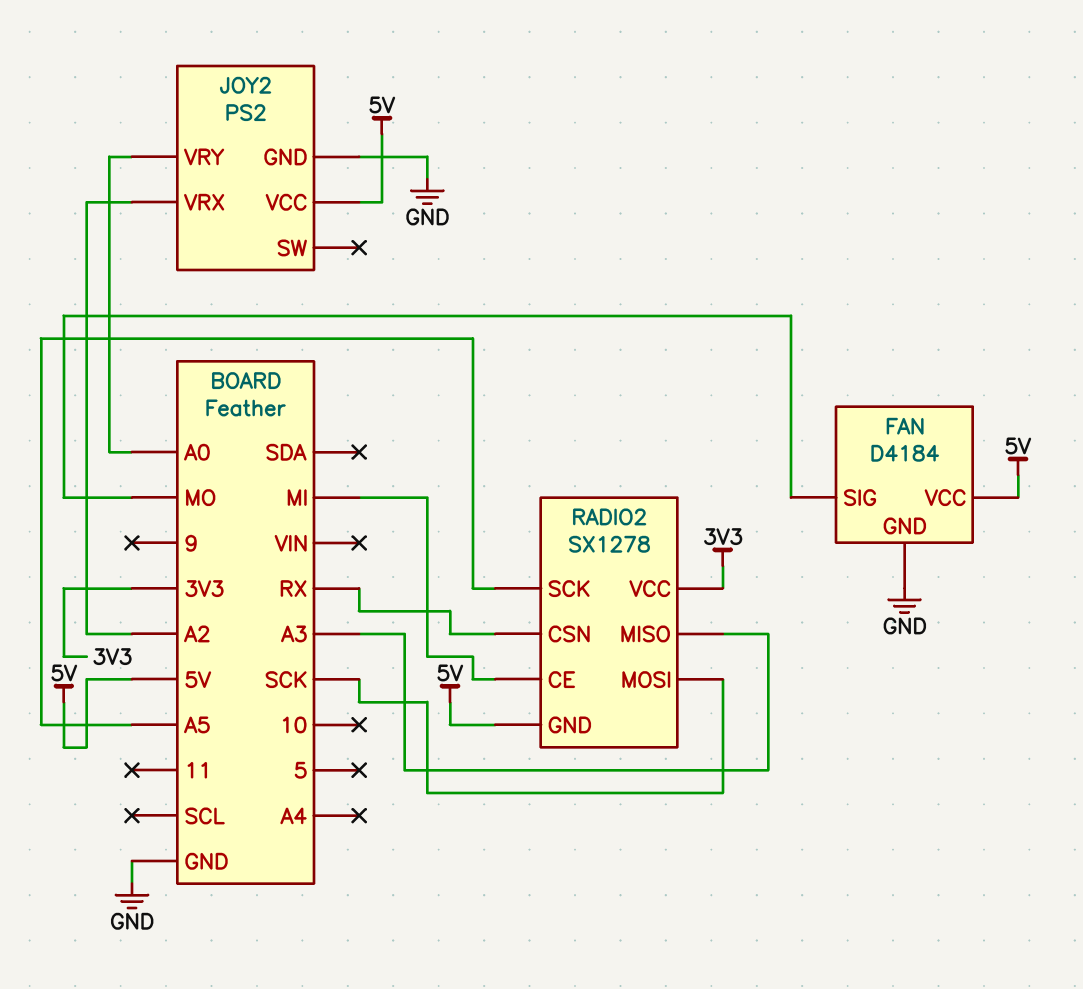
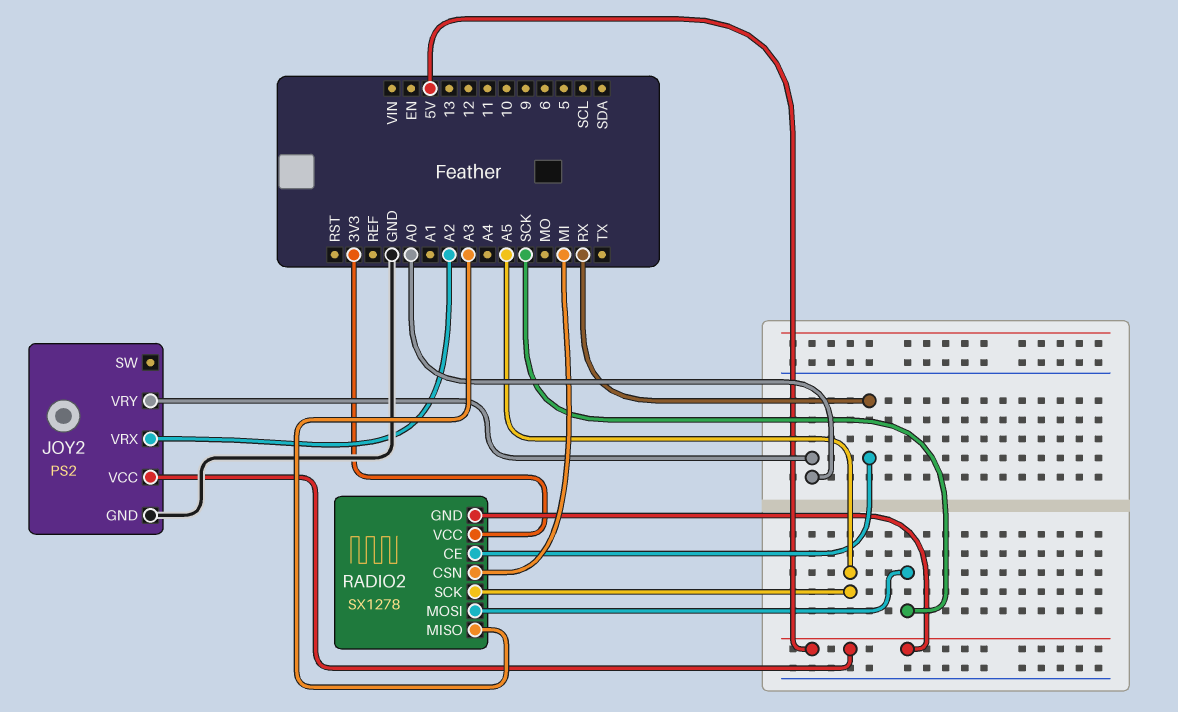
FAN: D4184 -> none
FAN pin GND: GND -> none
FAN pin SIG: MO -> none
FAN pin VCC: 5V -> none
RADIO2 pin CE: MI -> RX
RADIO2 pin CSN: RX -> MI

